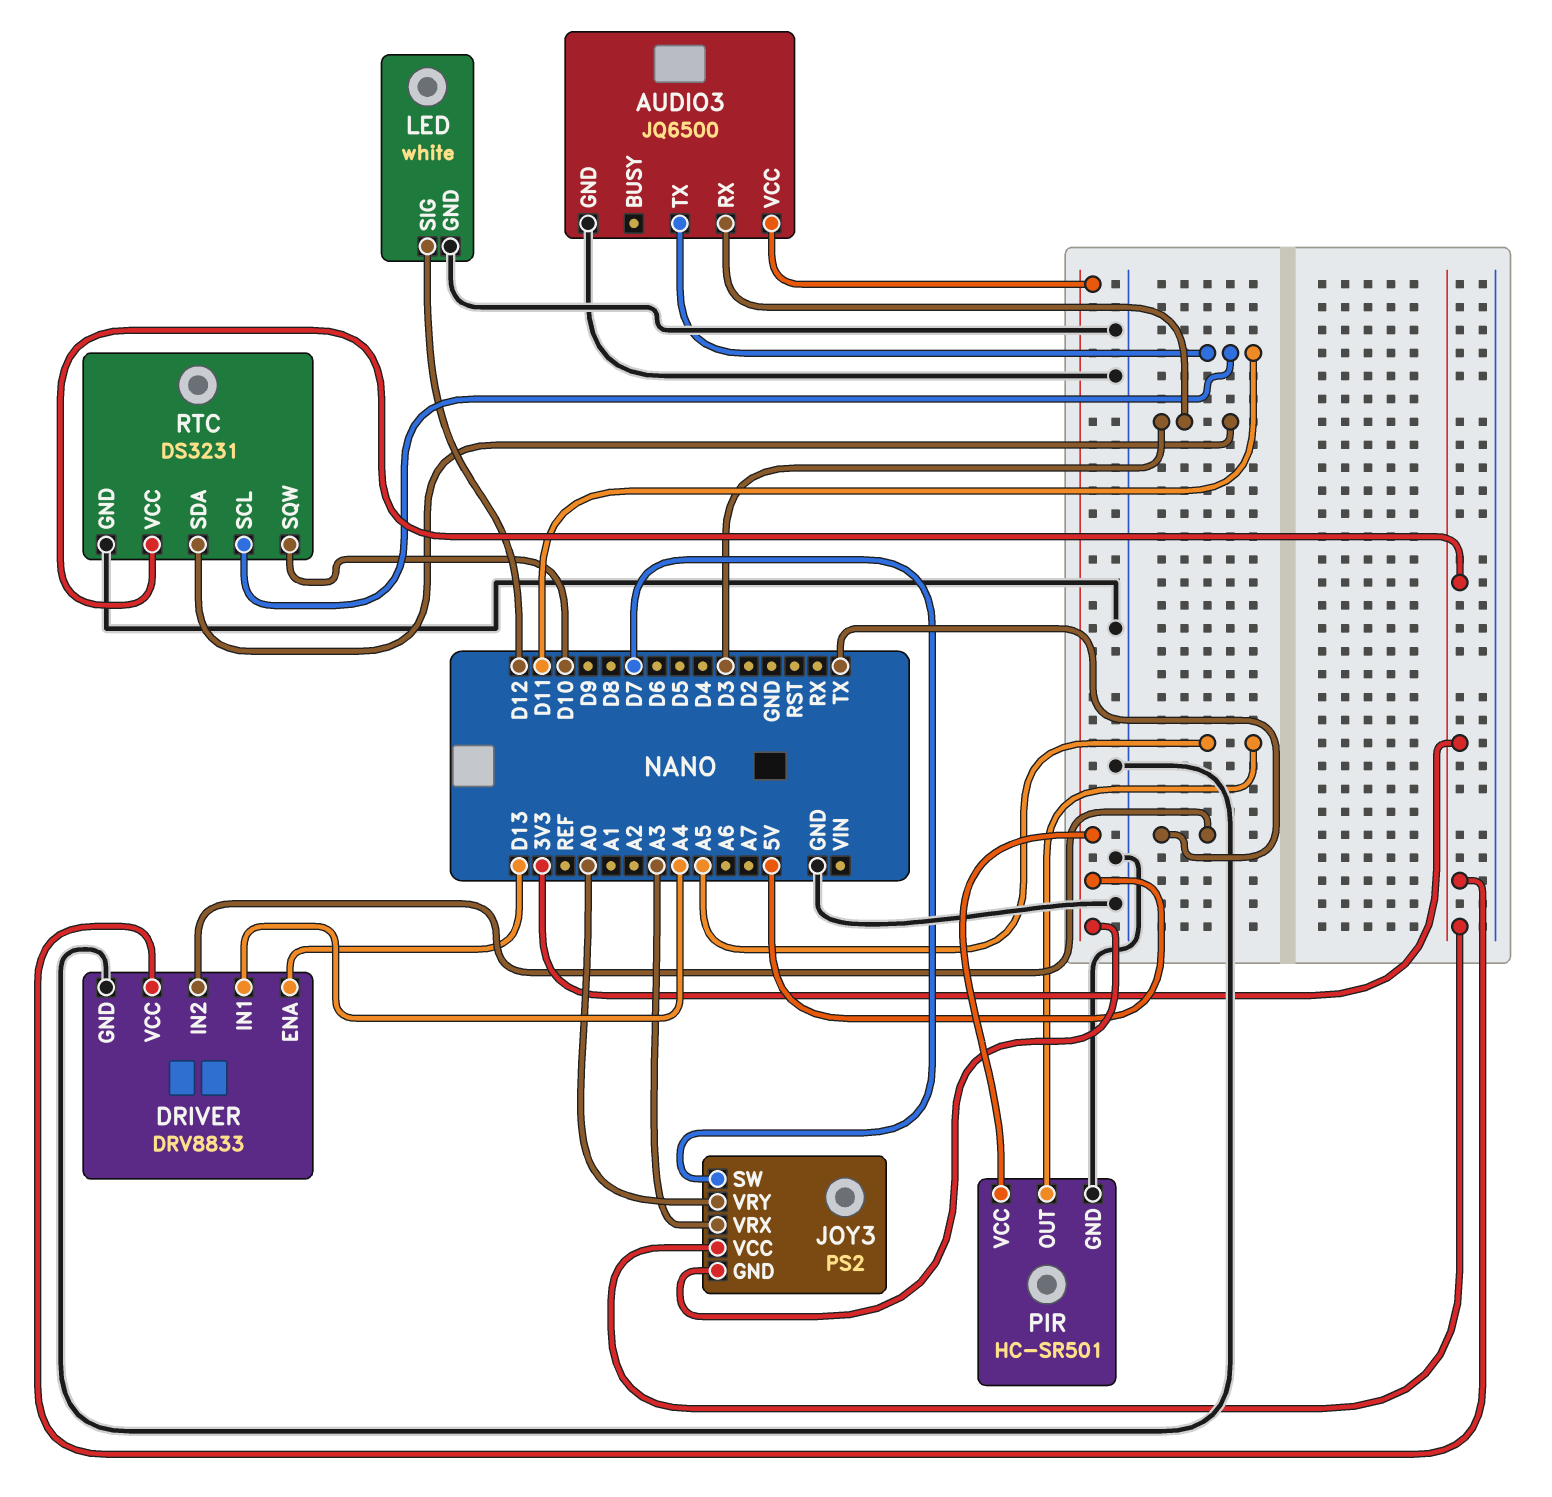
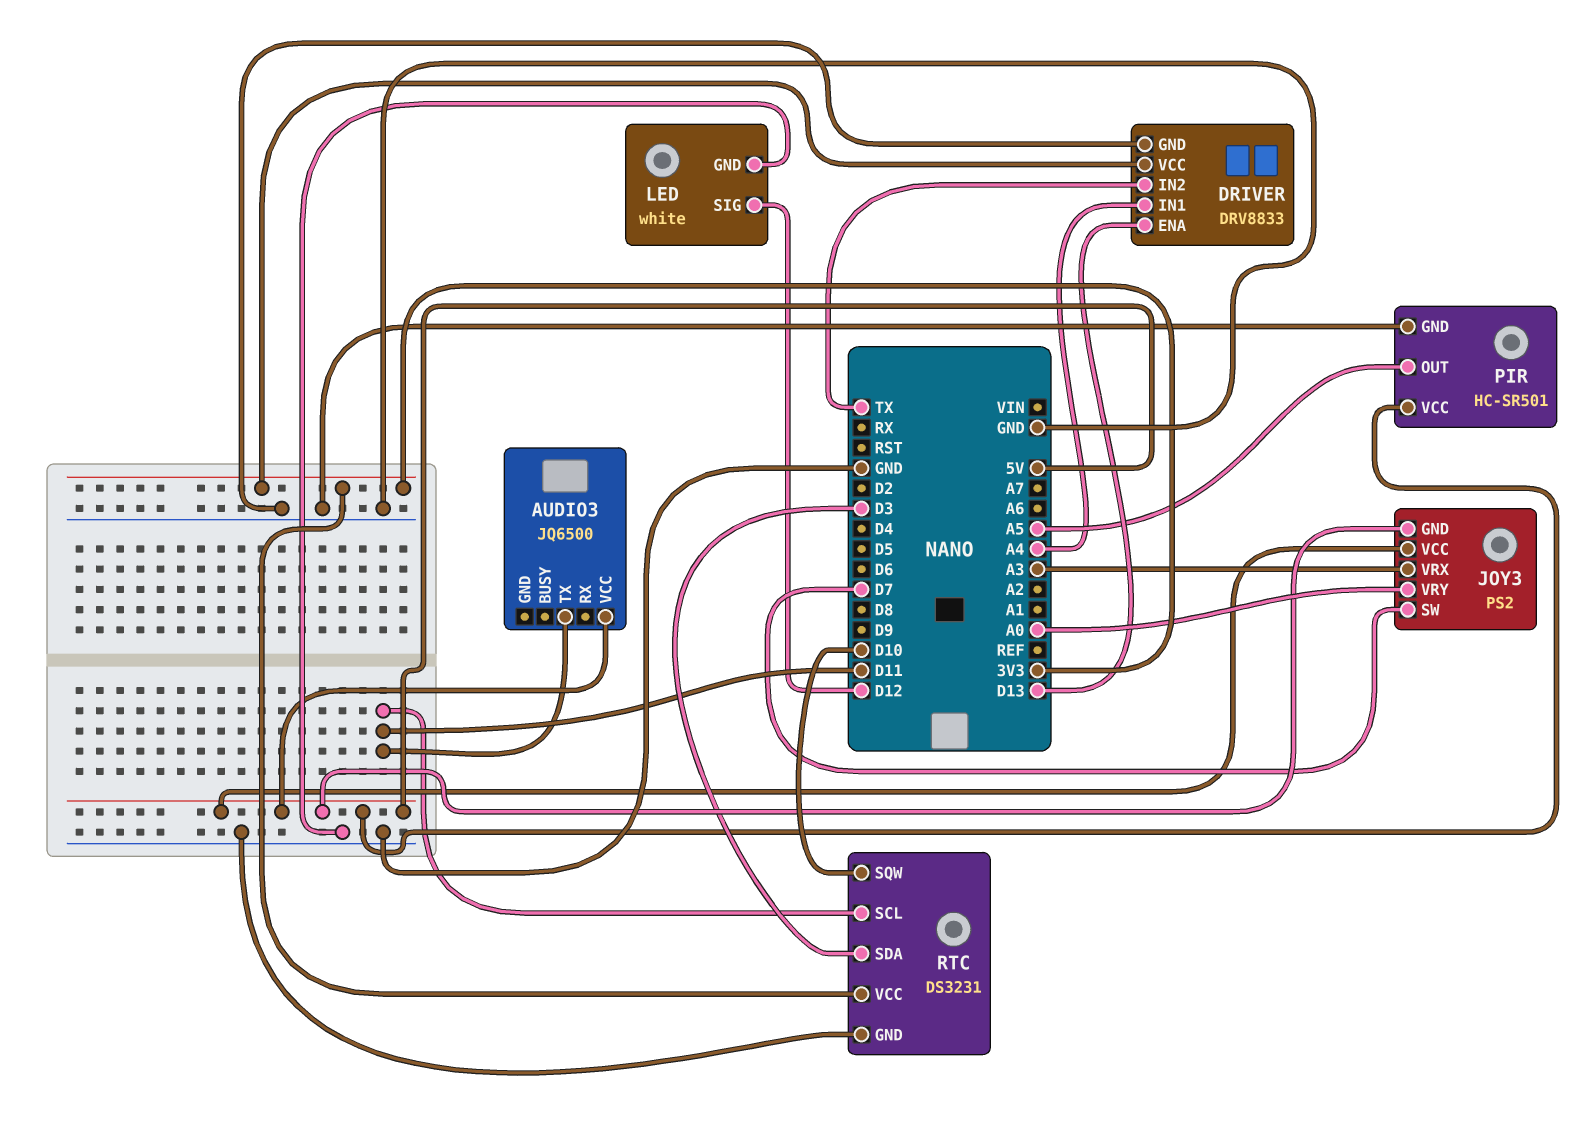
AUDIO3 pin GND: GND -> none
AUDIO3 pin RX: D3 -> none
JOY3 pin VCC: 3V3 -> 5V

